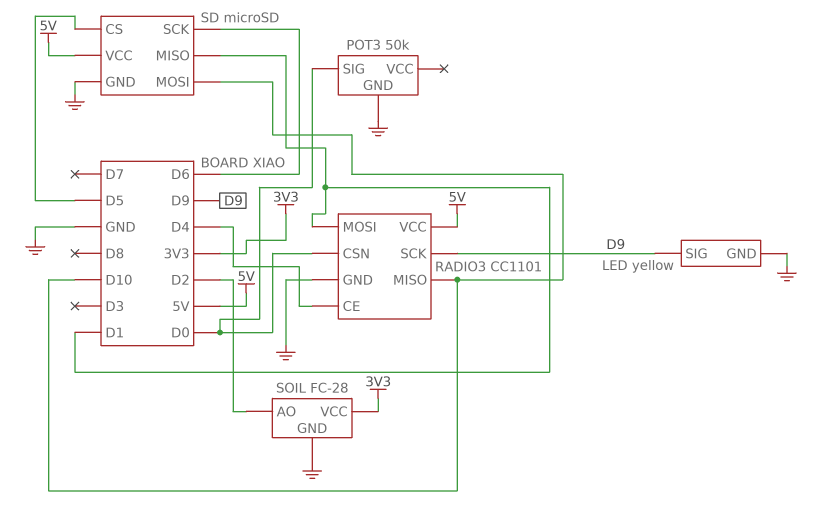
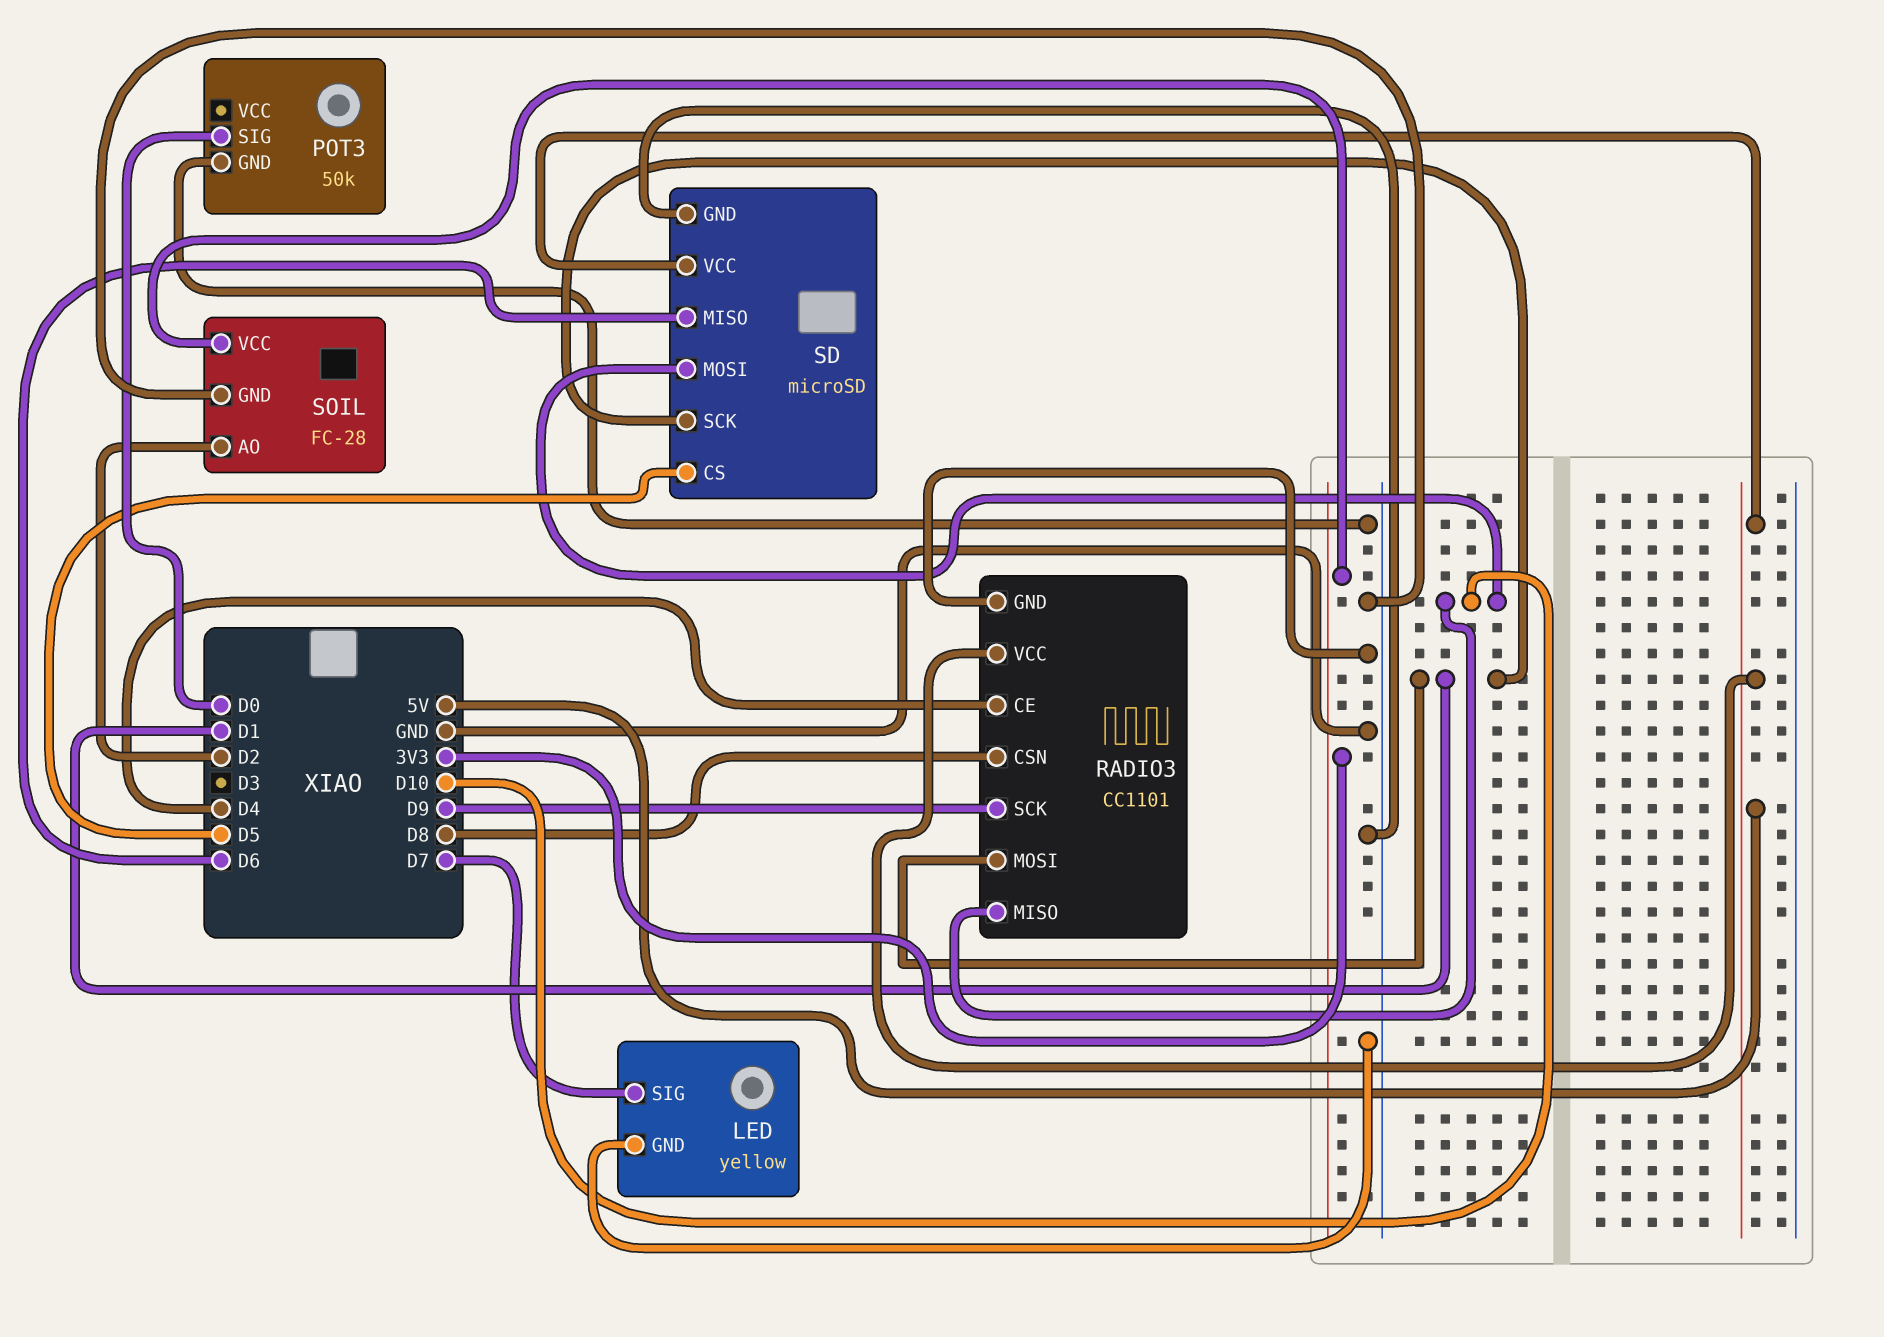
LED pin SIG: D9 -> D7
RADIO3 pin CSN: D0 -> D8
SD pin MISO: D1 -> D6
SD pin SCK: D6 -> D1

